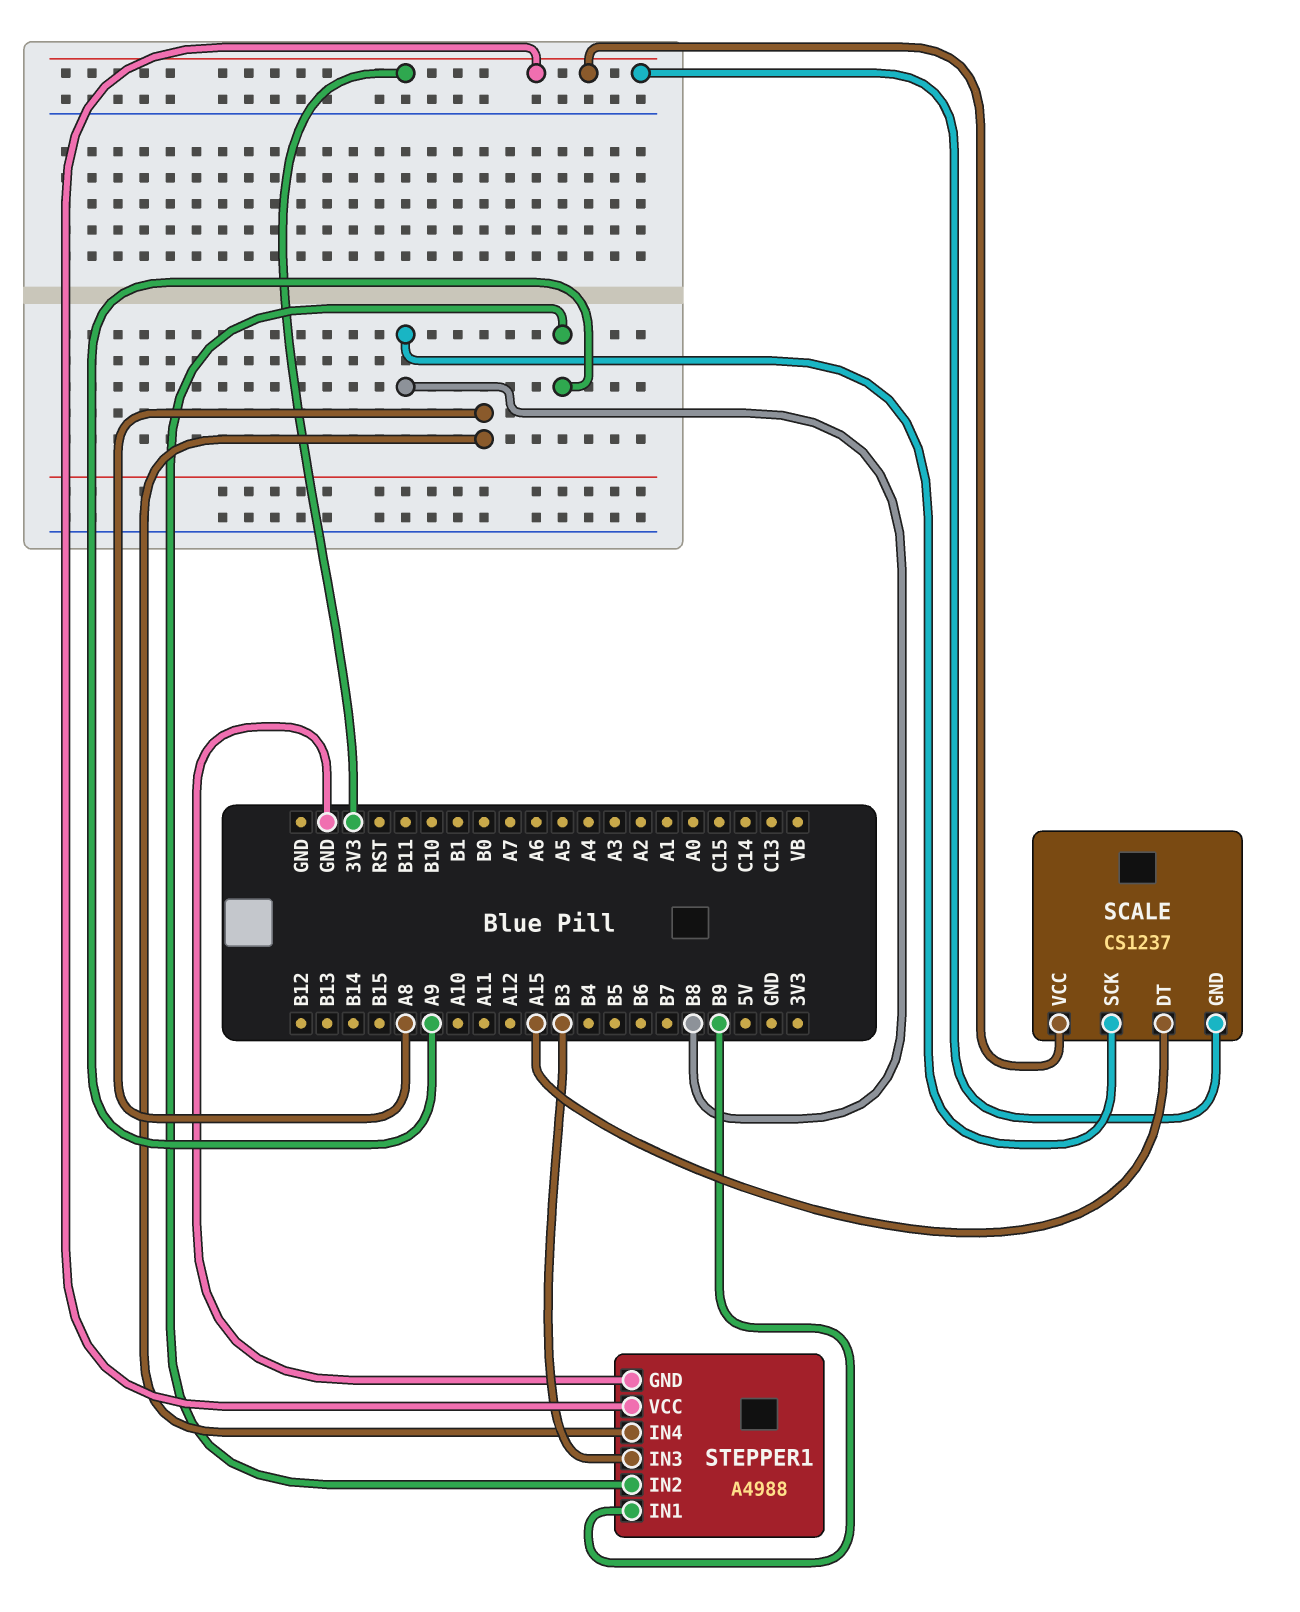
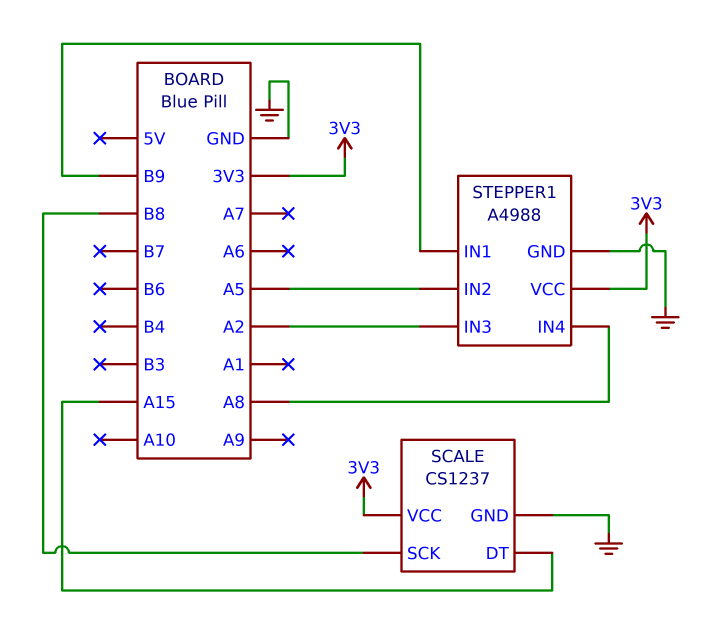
SCALE pin GND: 3V3 -> GND
STEPPER1 pin IN2: A9 -> A5
STEPPER1 pin IN3: B3 -> A2

